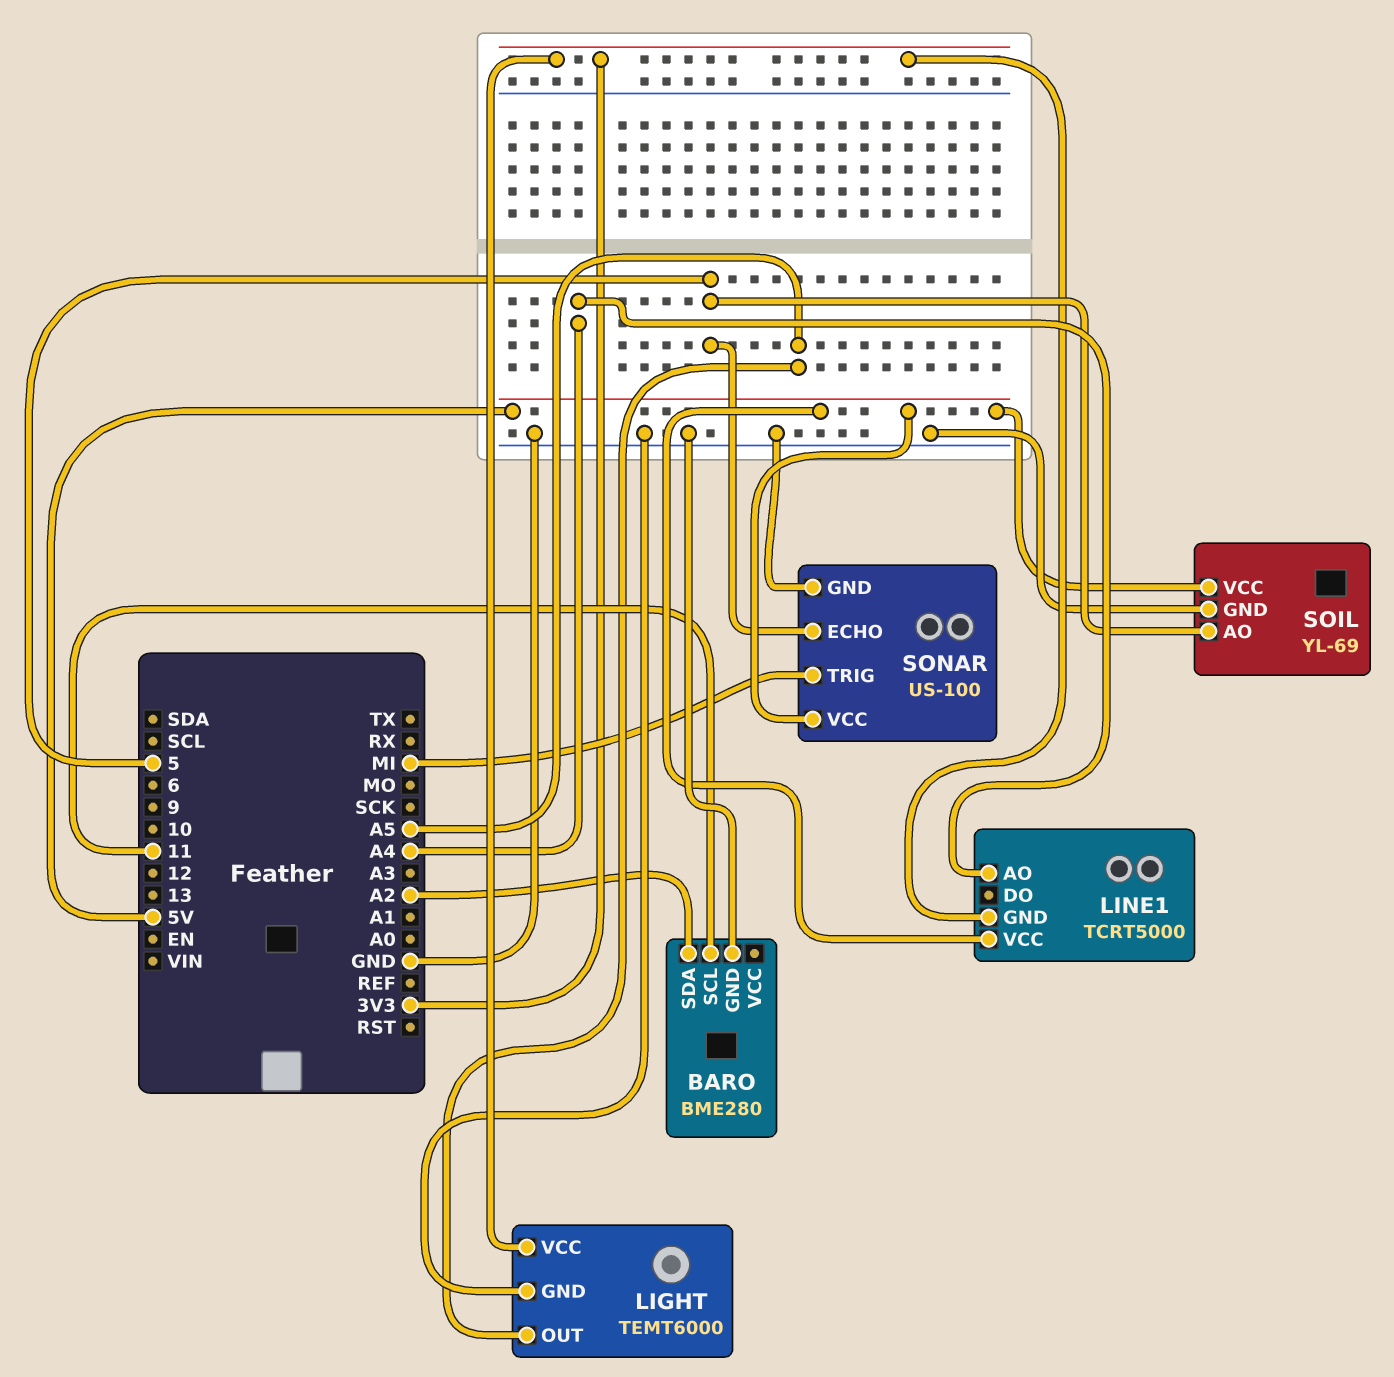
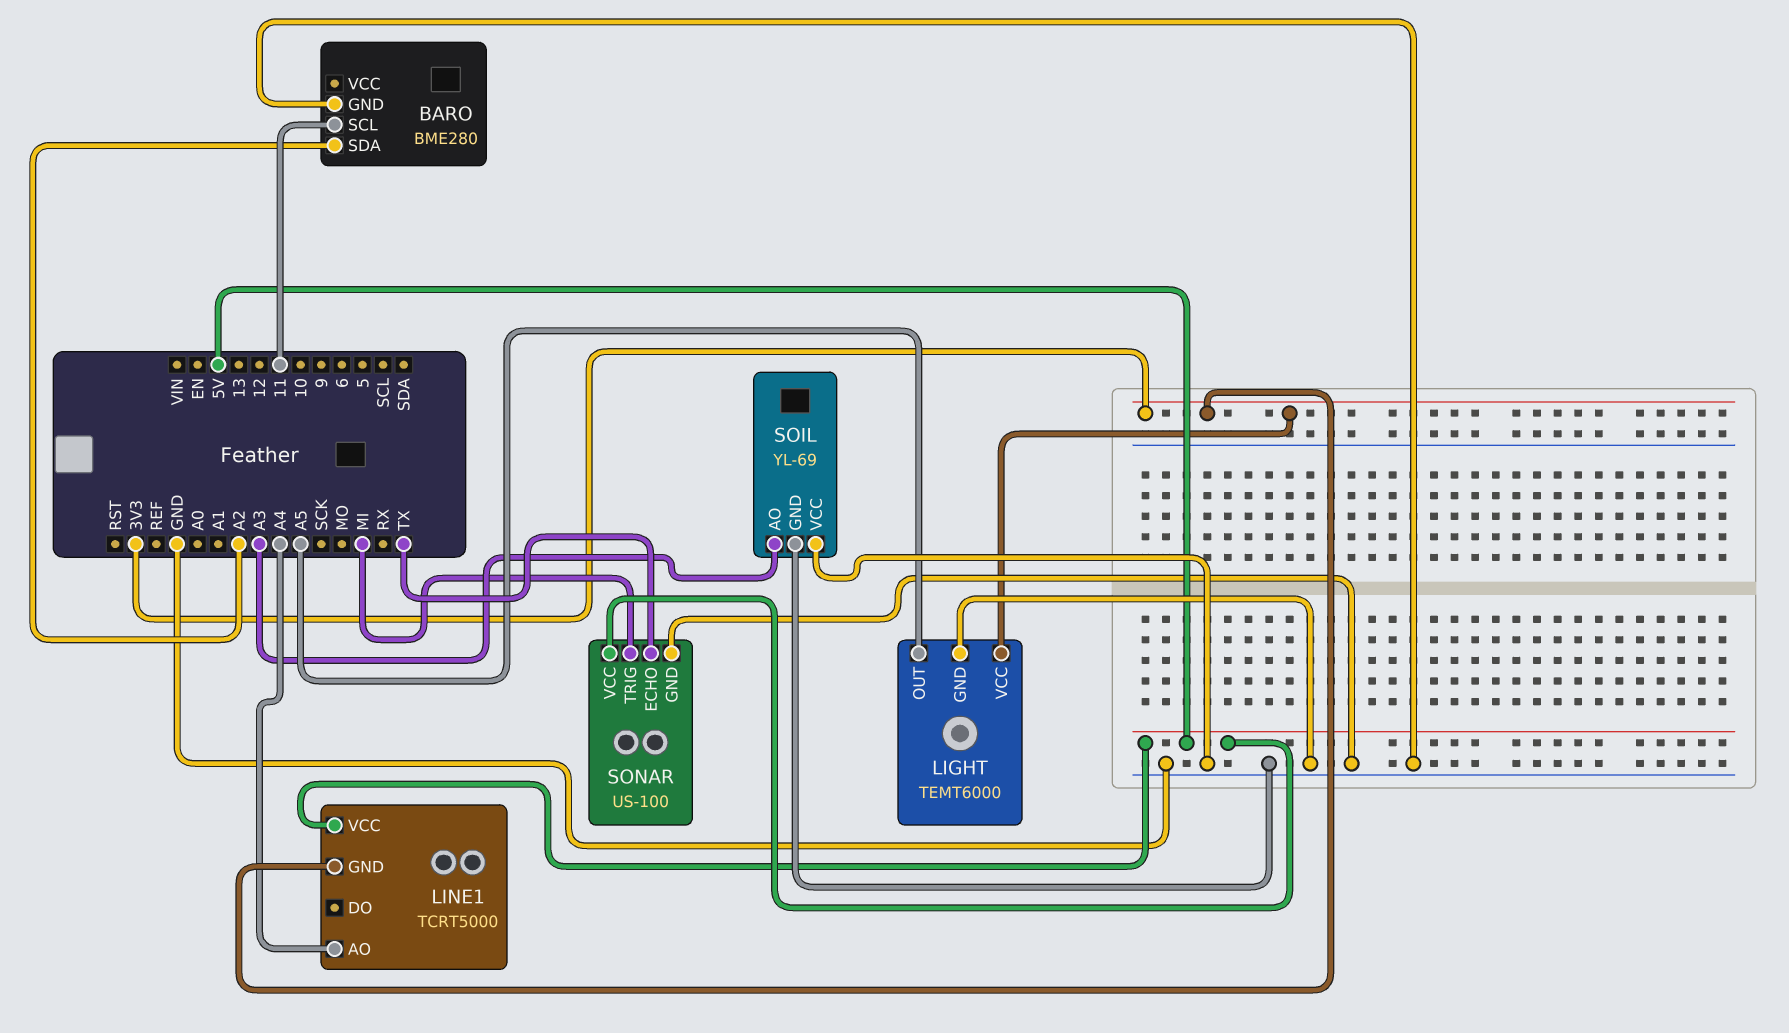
SOIL pin AO: 5 -> A3
SOIL pin VCC: 5V -> GND
SONAR pin ECHO: 5 -> TX

